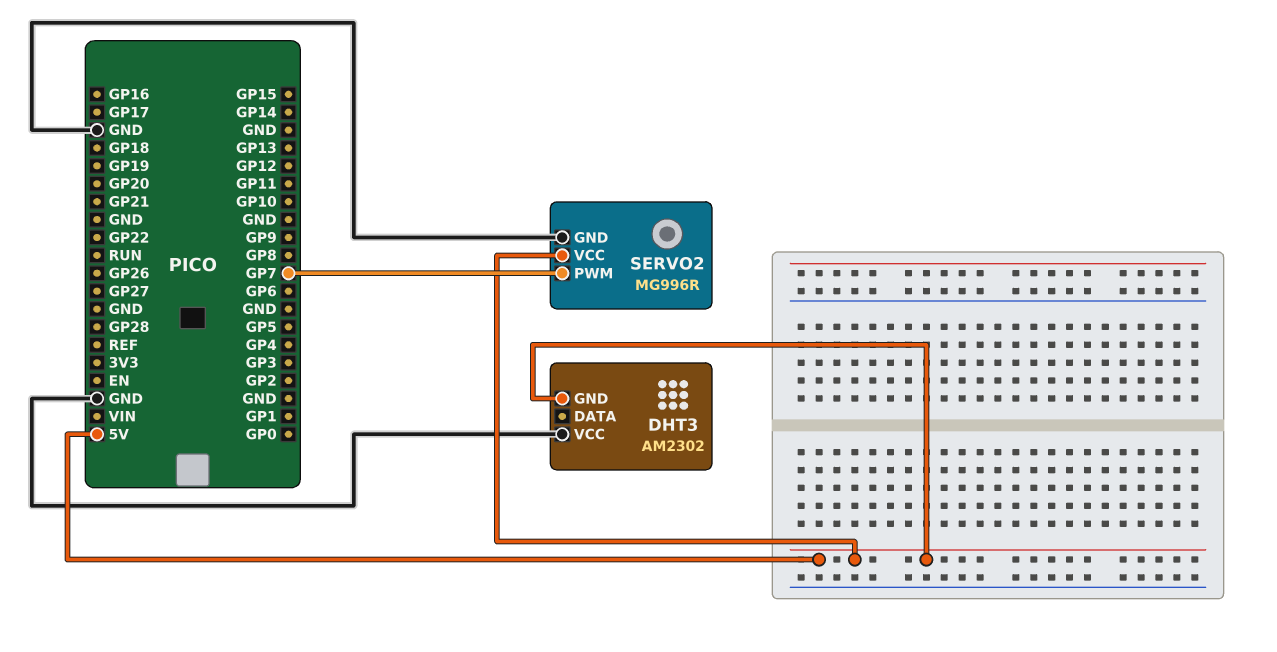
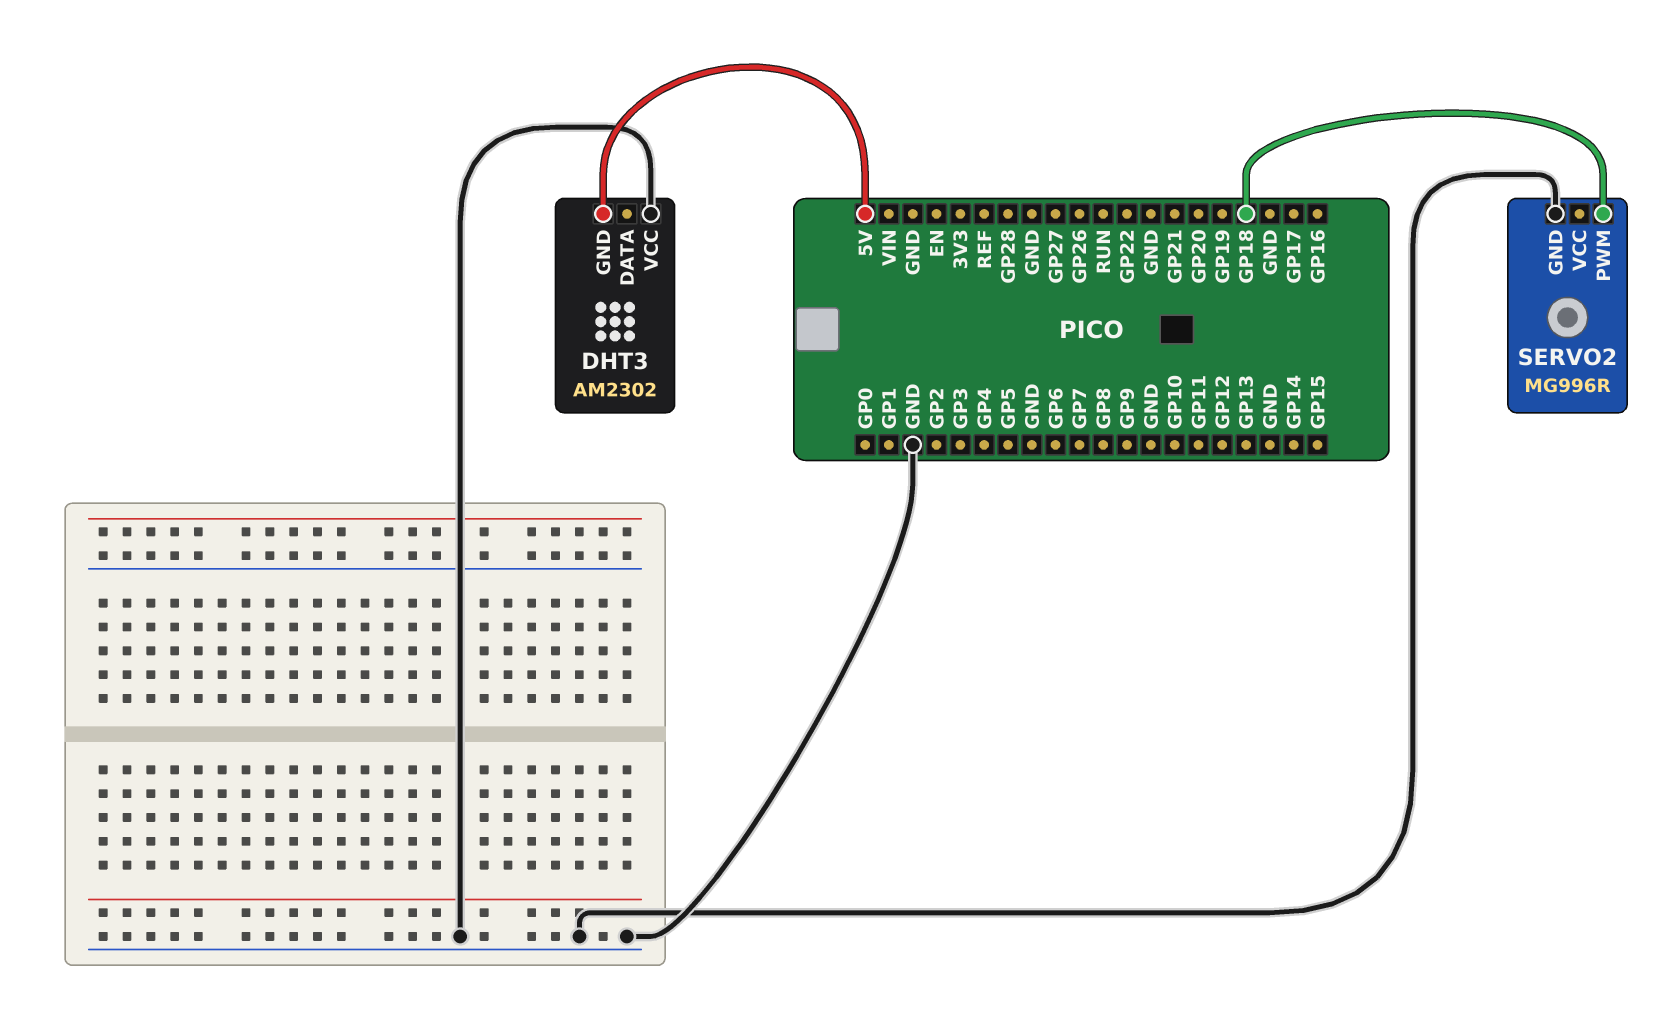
SERVO2 pin PWM: GP7 -> GP18
SERVO2 pin VCC: 5V -> none

